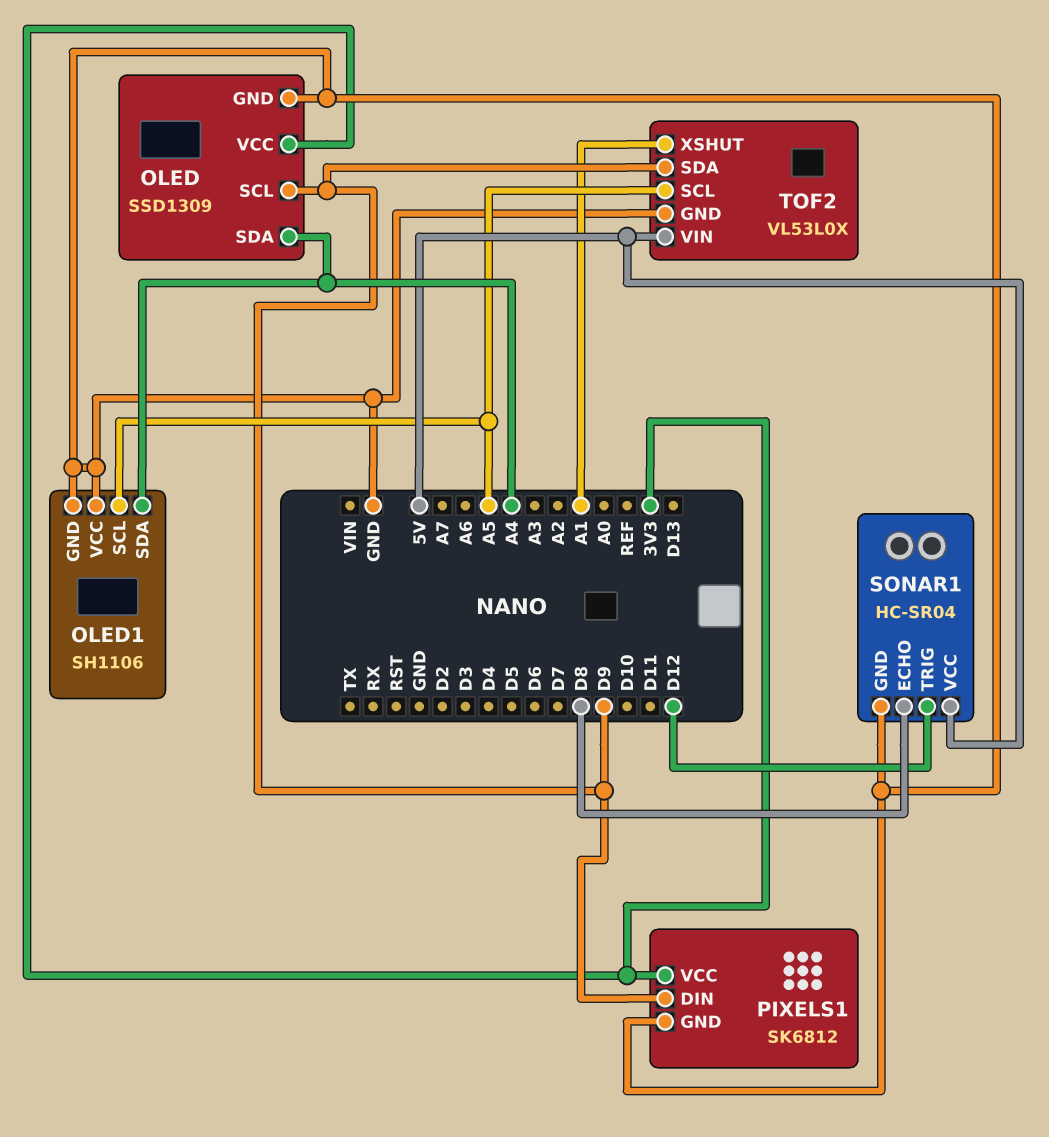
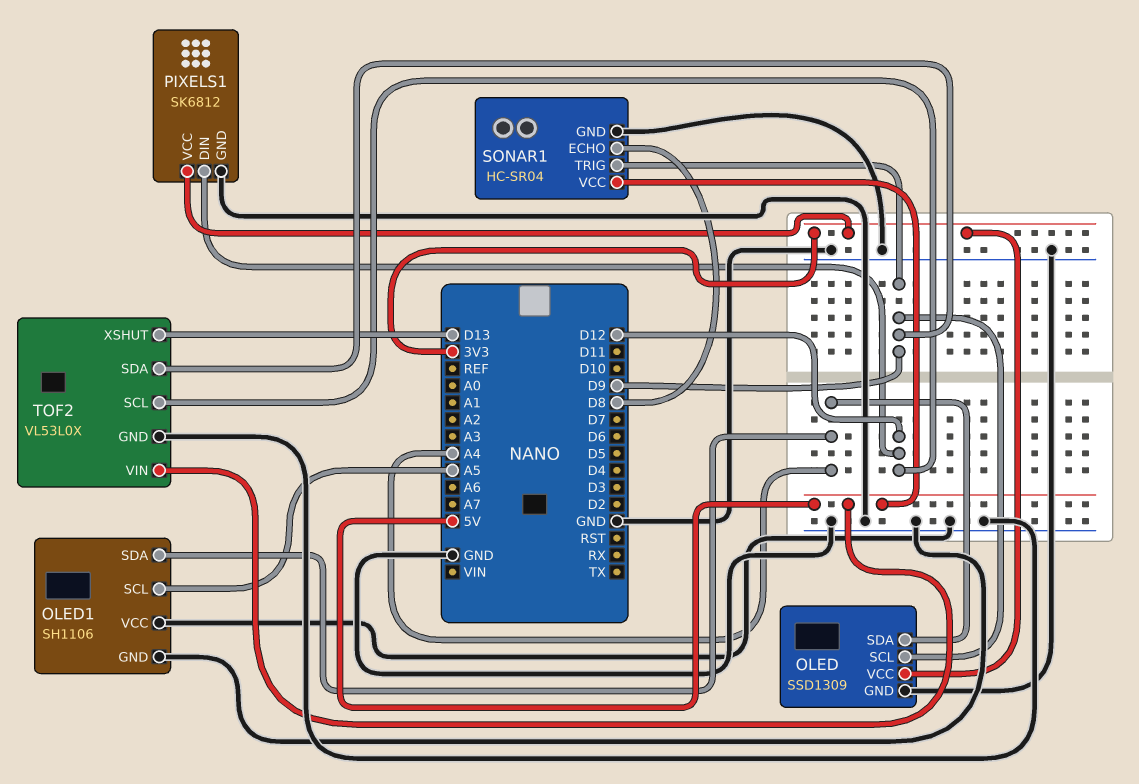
PIXELS1 pin DIN: D9 -> D12
SONAR1 pin TRIG: D12 -> D9
TOF2 pin SCL: A5 -> D12
TOF2 pin XSHUT: A1 -> D13

